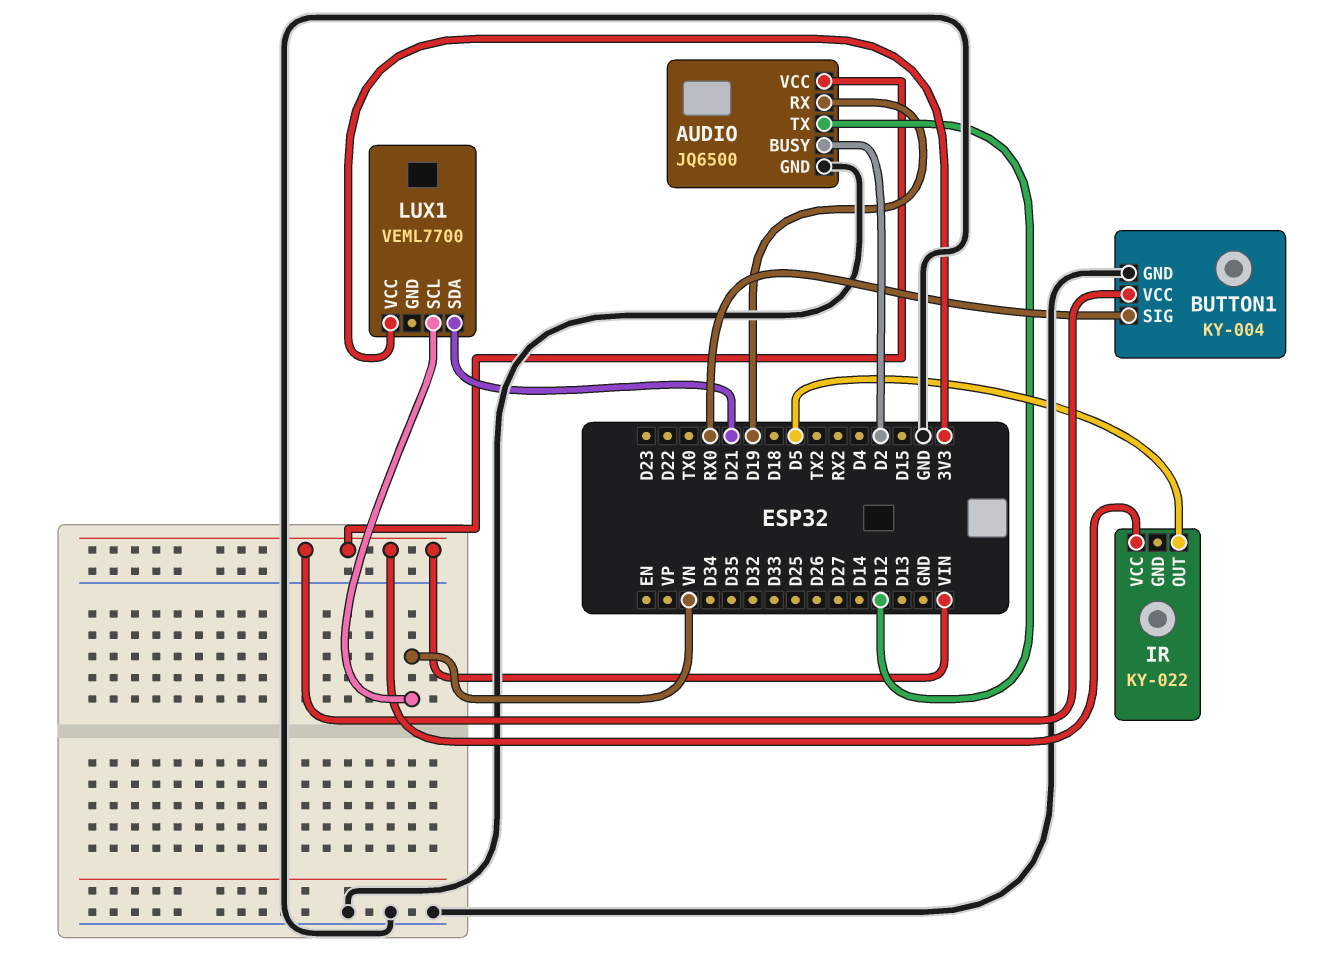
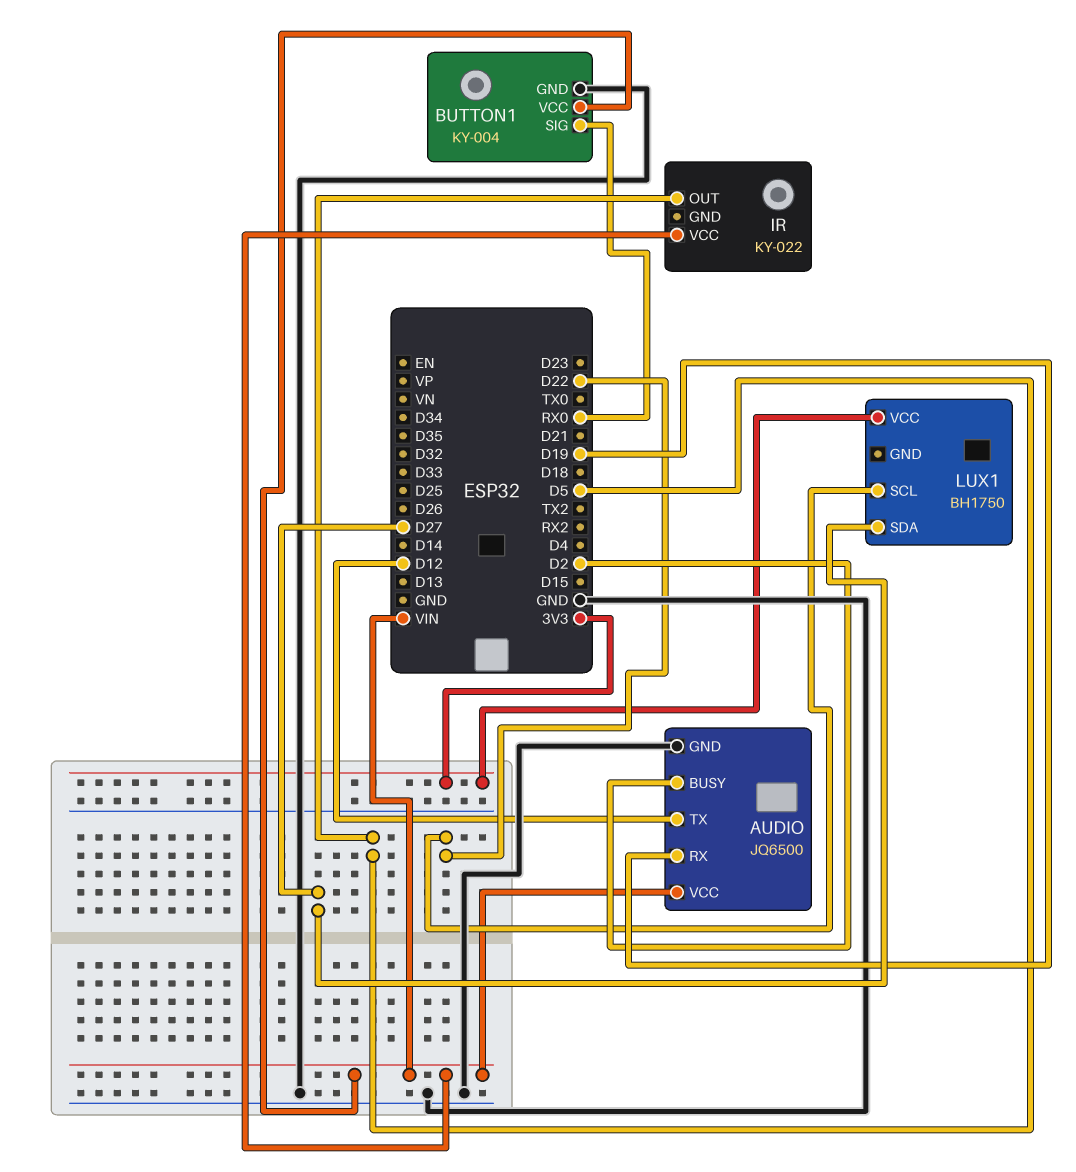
LUX1: VEML7700 -> BH1750
LUX1 pin SCL: VN -> D22
LUX1 pin SDA: D21 -> D27

